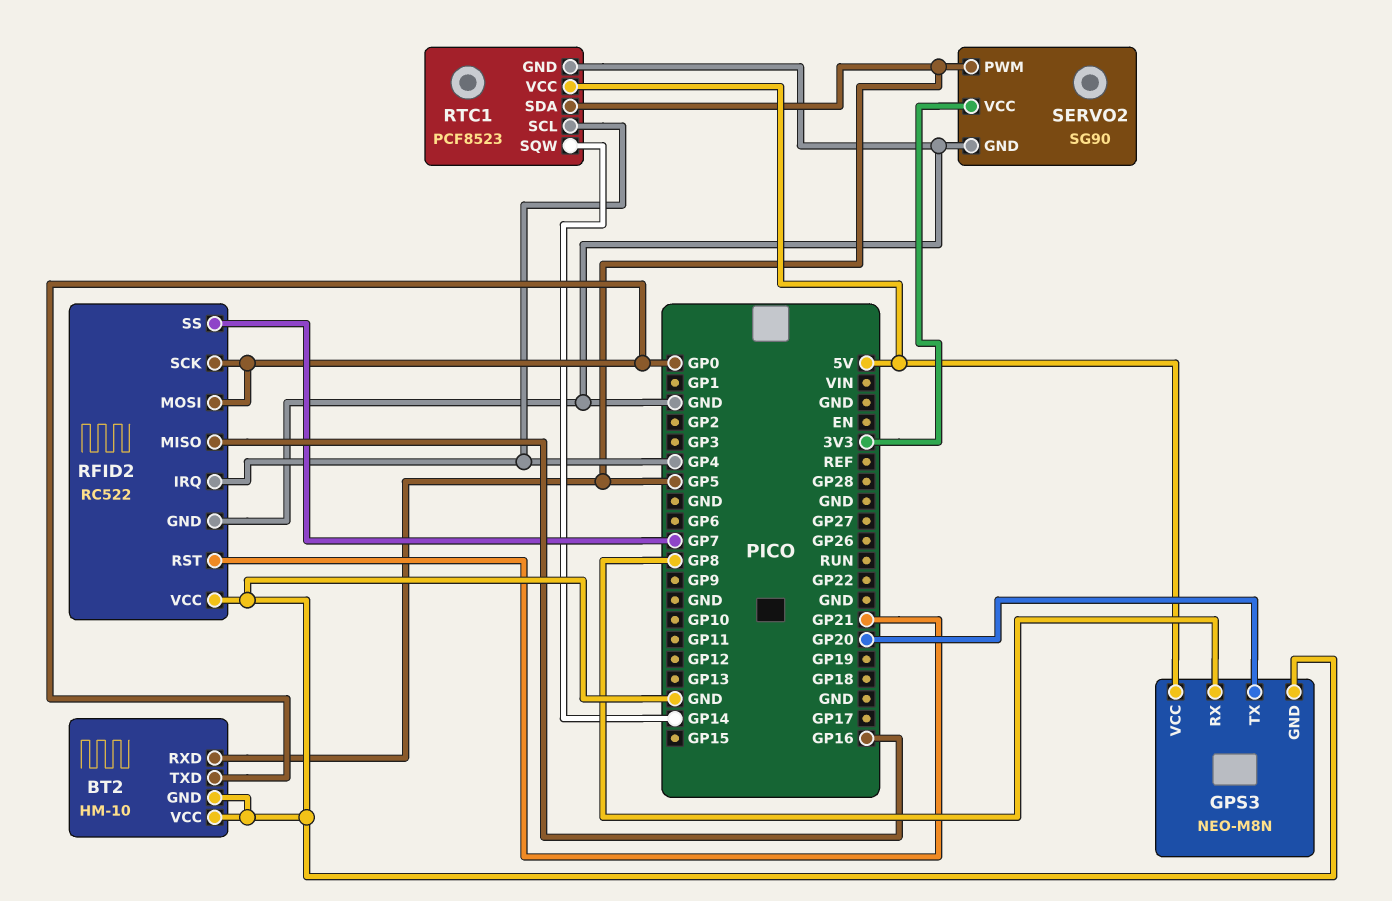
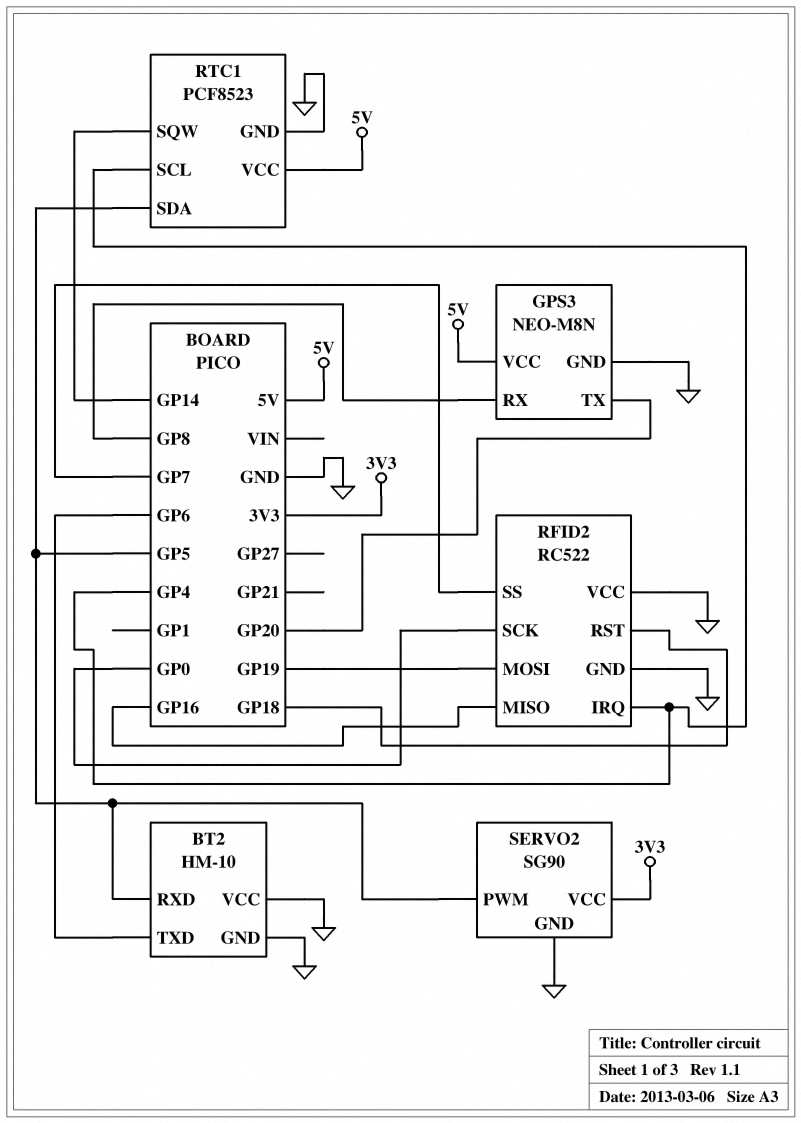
BT2 pin TXD: GP0 -> GP6
RFID2 pin MOSI: GP0 -> GP19
RFID2 pin RST: GP21 -> GP18

